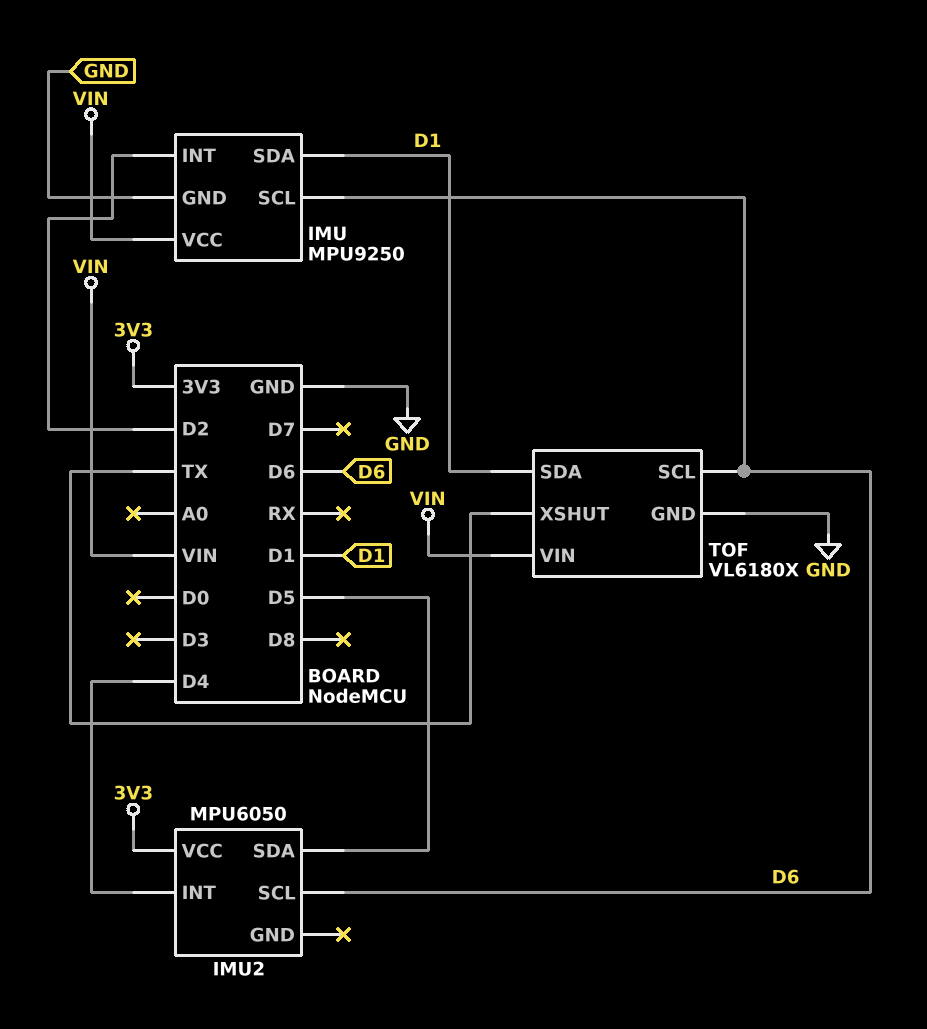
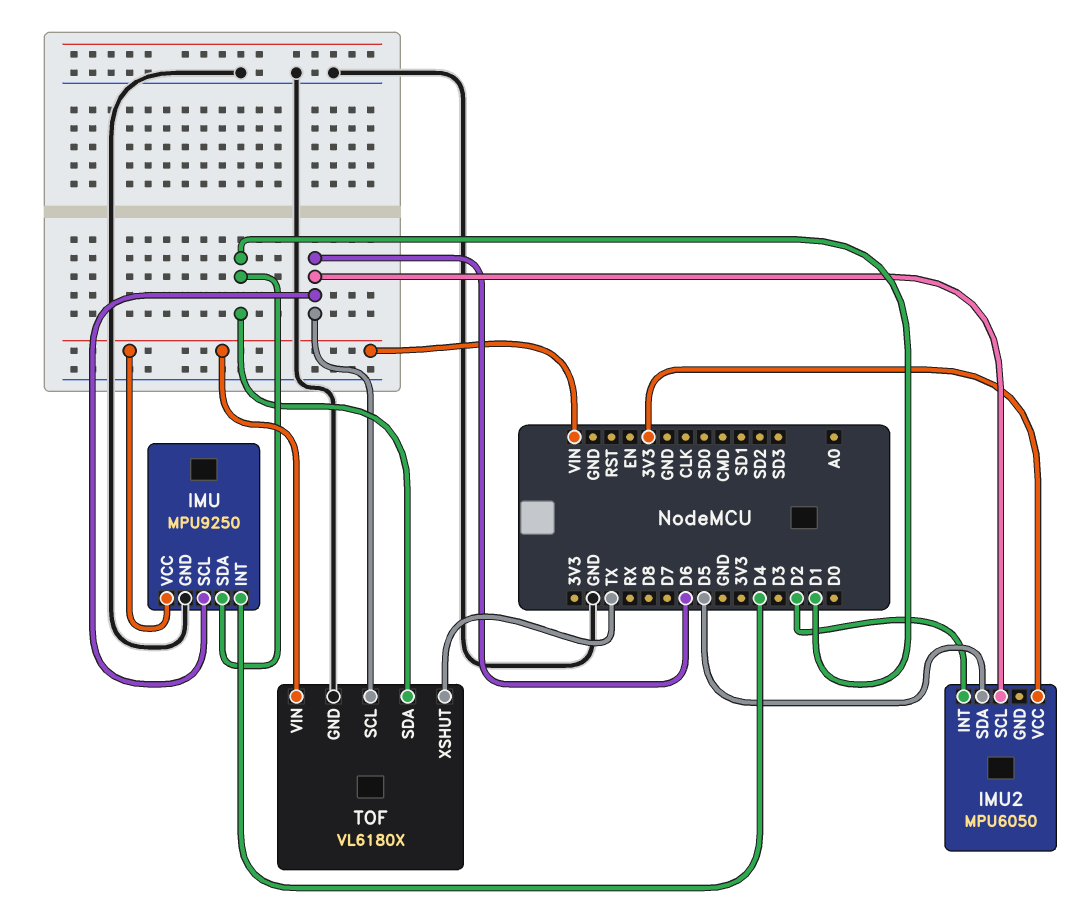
IMU pin INT: D2 -> D4
IMU2 pin INT: D4 -> D2

